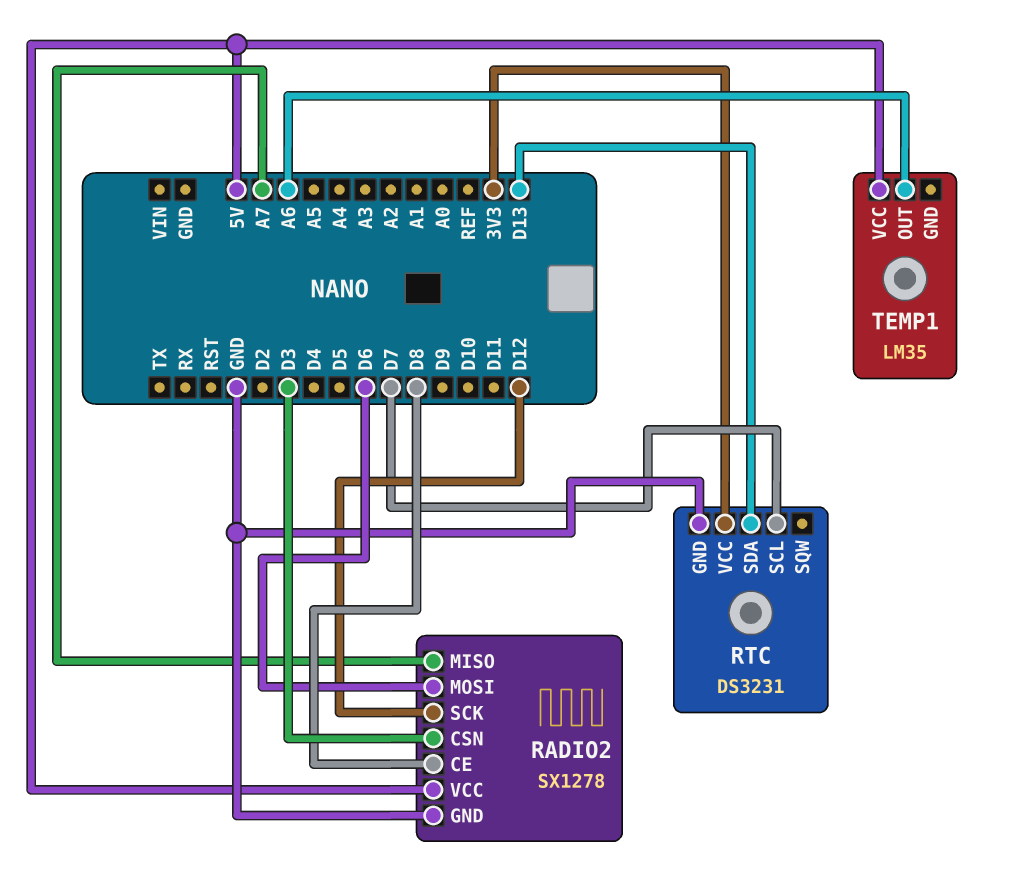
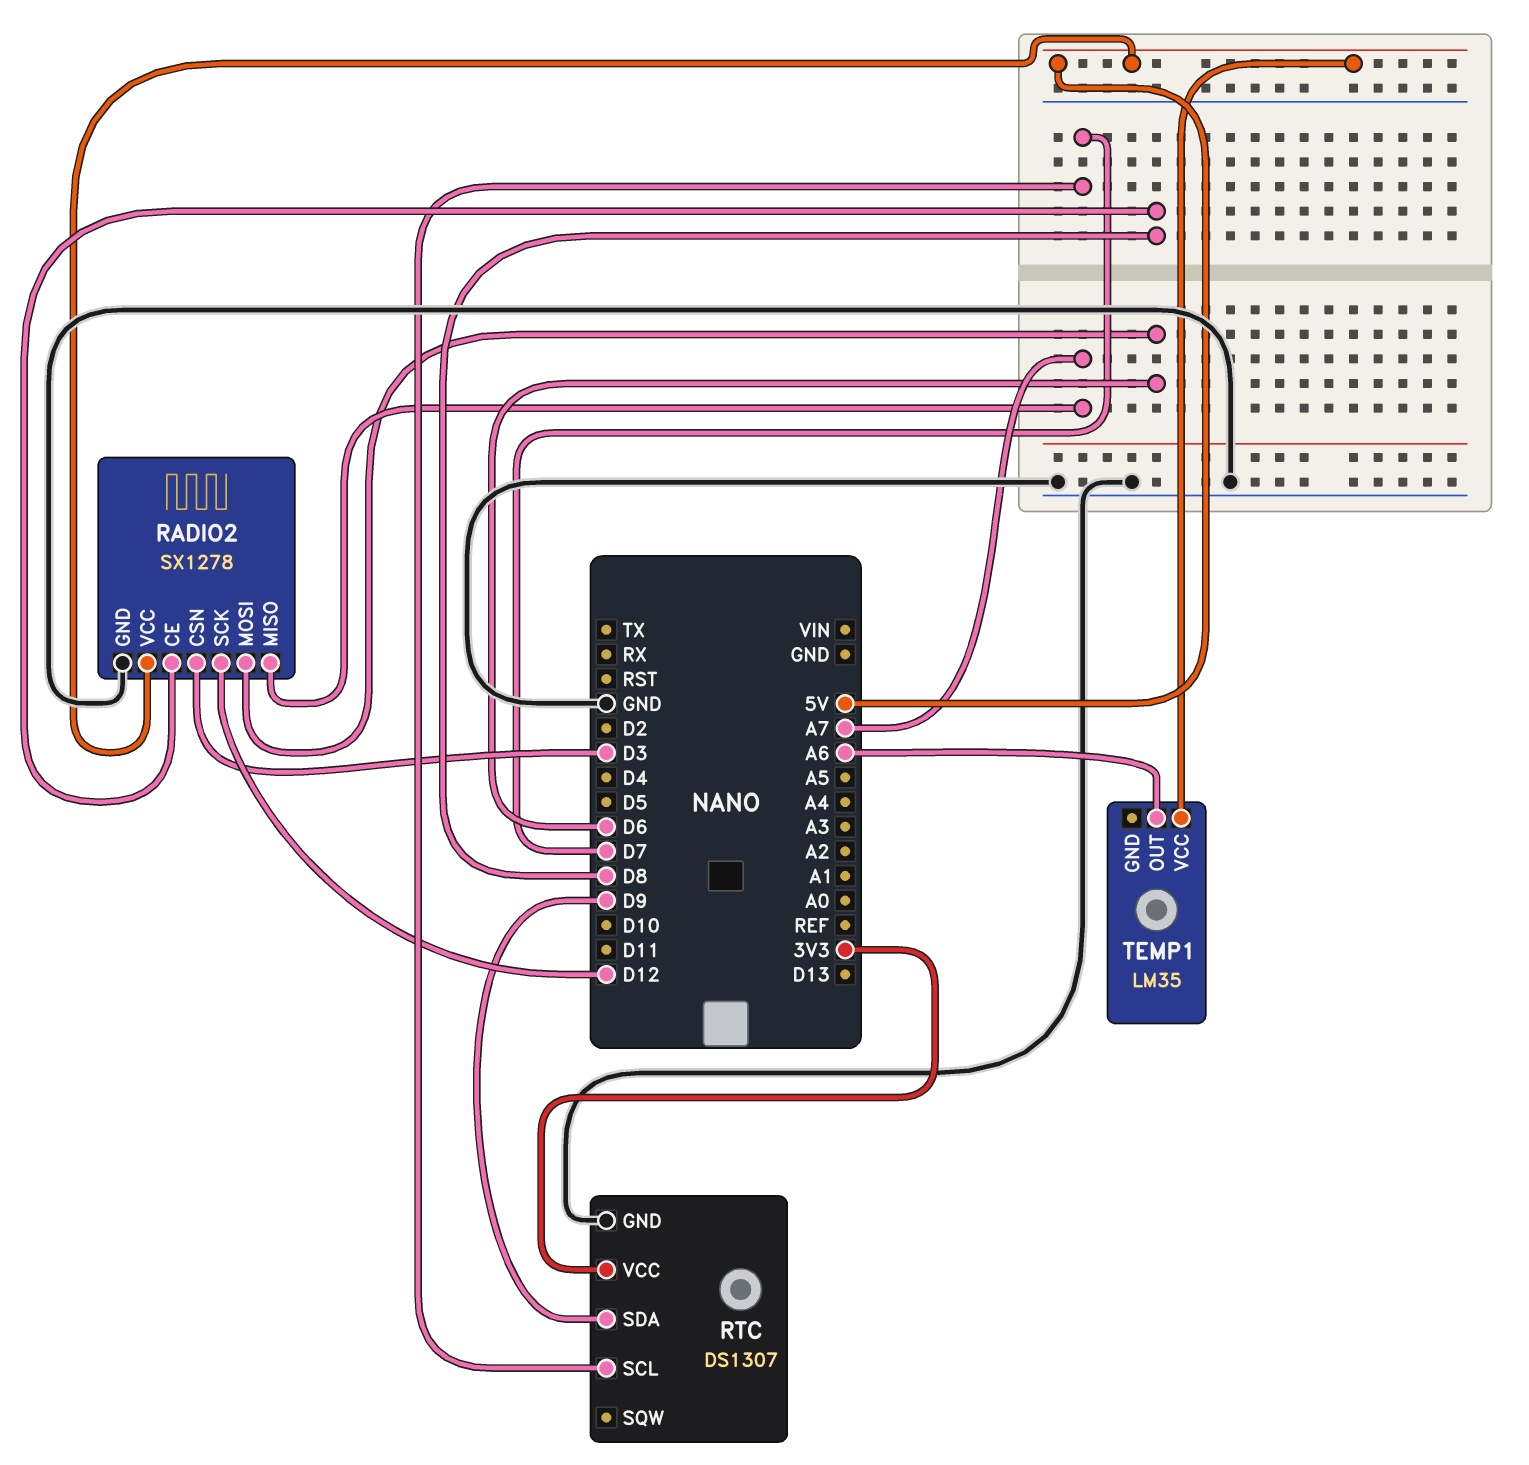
RTC: DS3231 -> DS1307
RTC pin SDA: D13 -> D9

